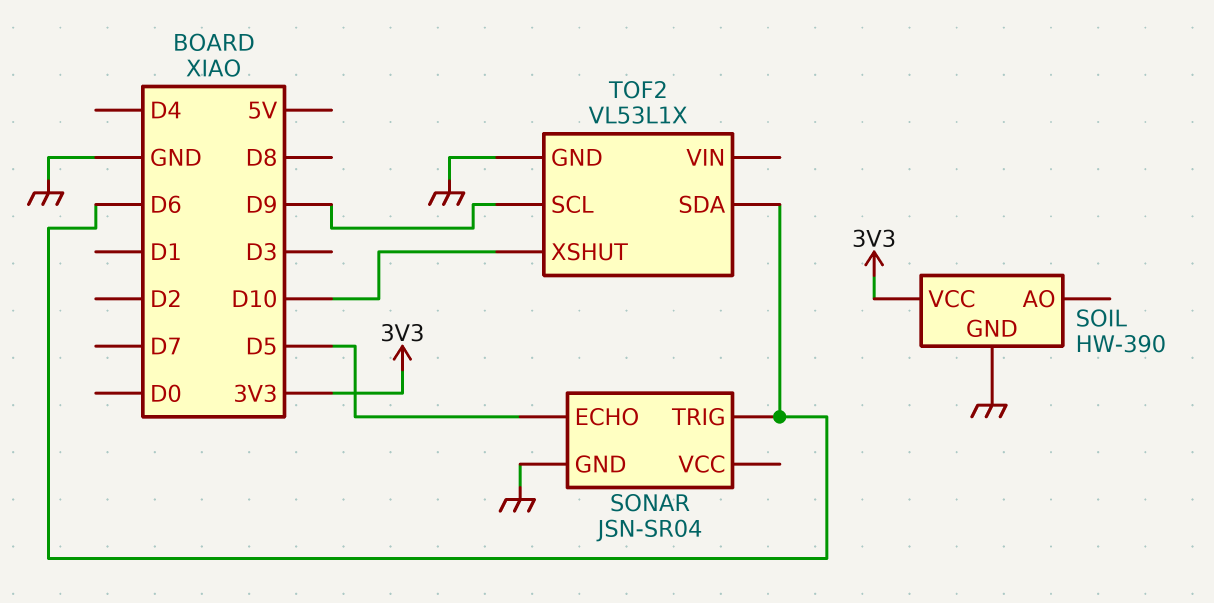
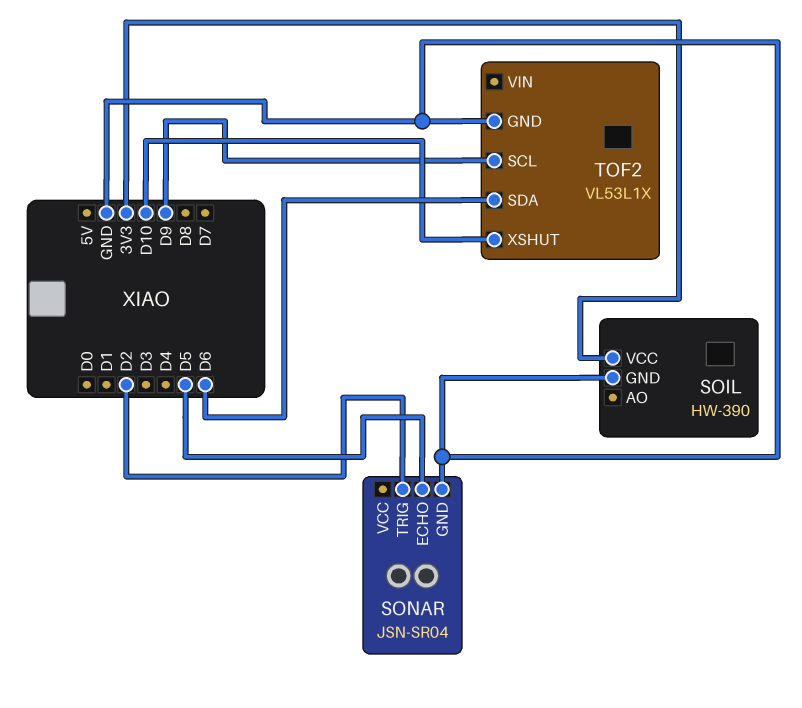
SONAR pin TRIG: D6 -> D2

